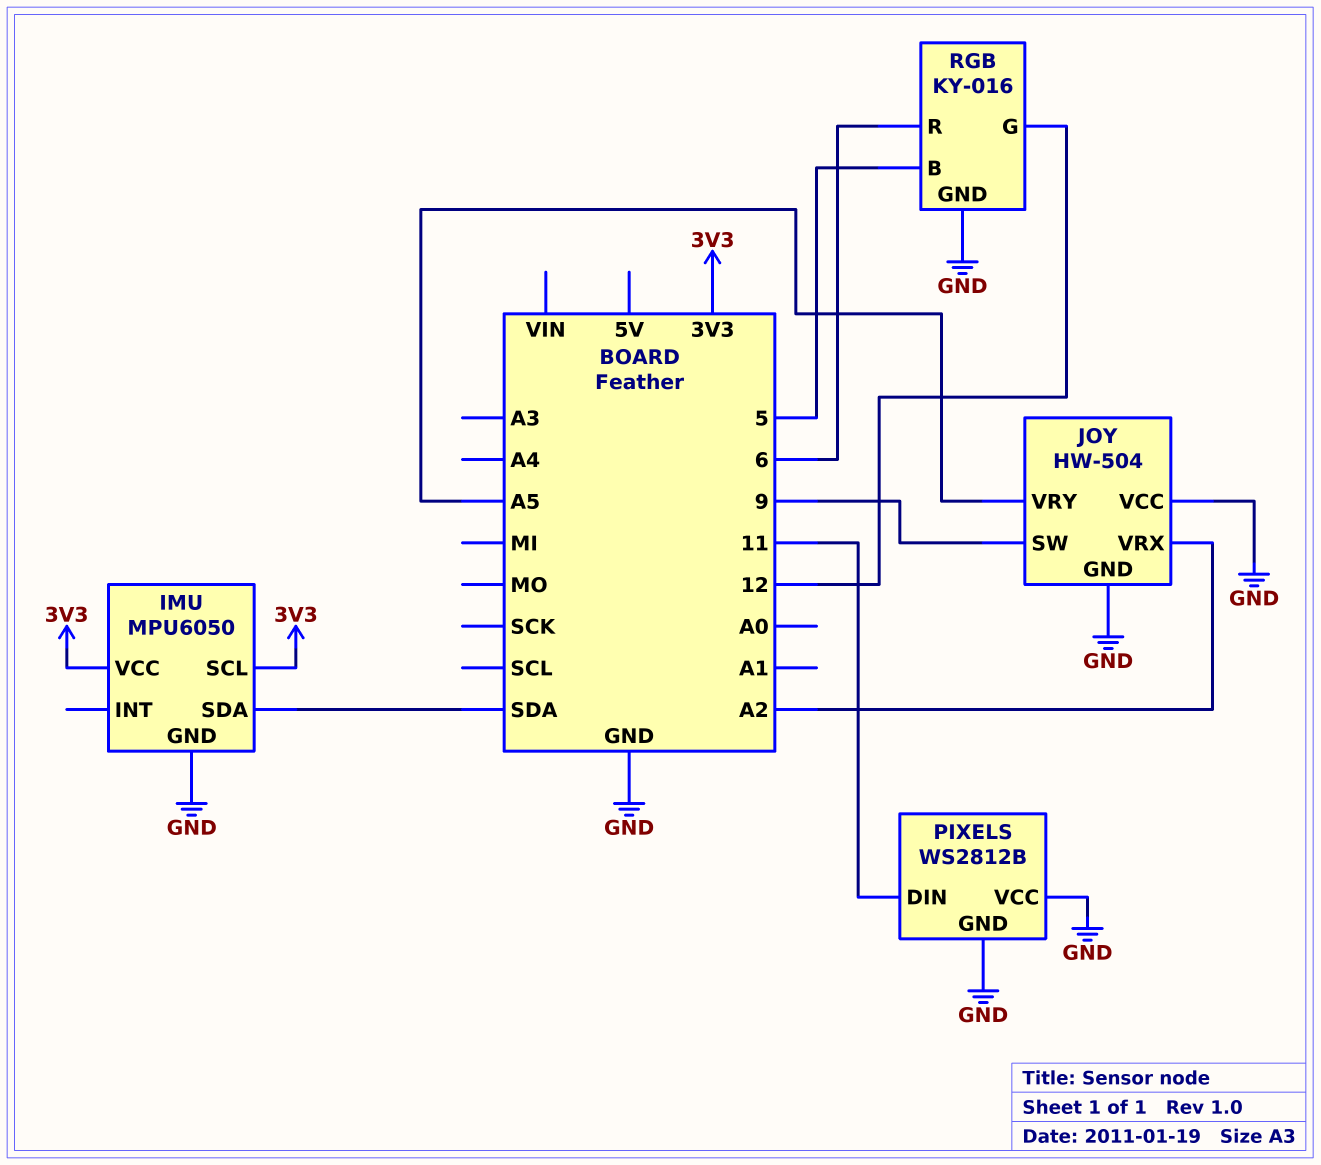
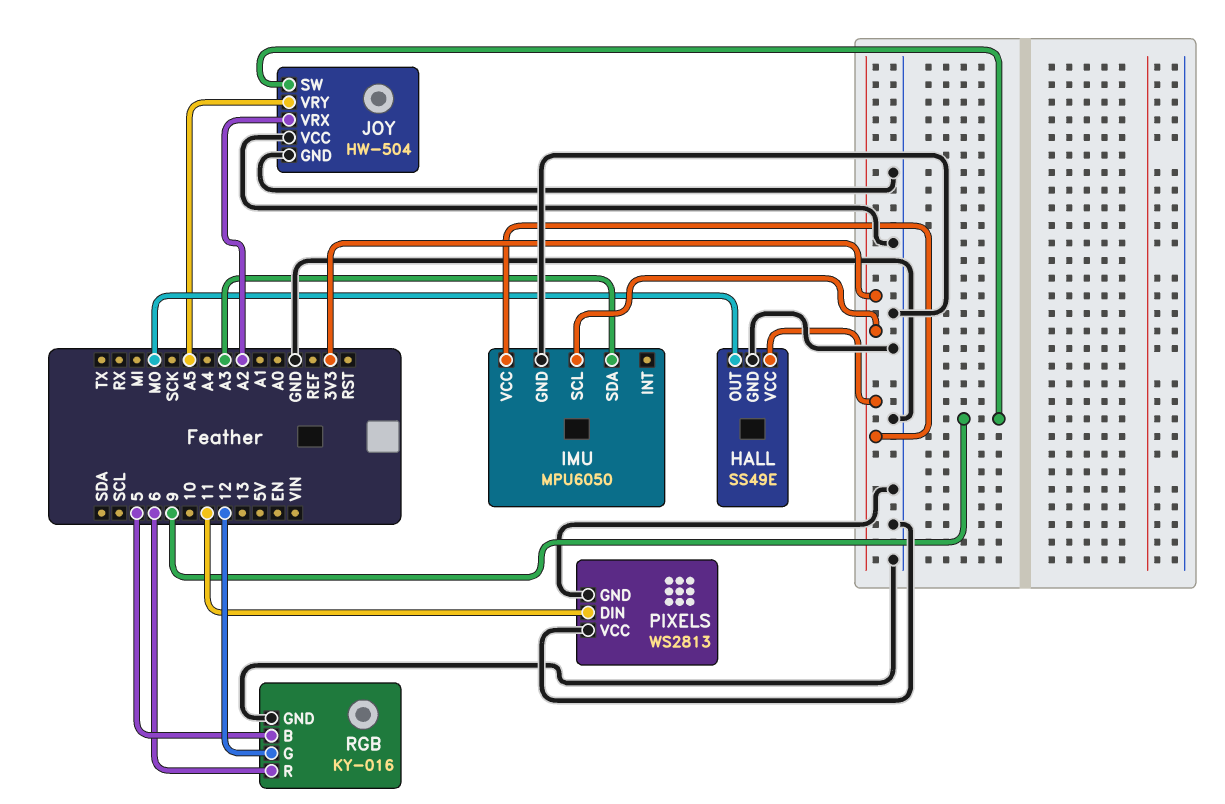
HALL: none -> SS49E
HALL pin GND: none -> GND
HALL pin OUT: none -> MO
HALL pin VCC: none -> 3V3
IMU pin SDA: SDA -> A3
PIXELS: WS2812B -> WS2813

